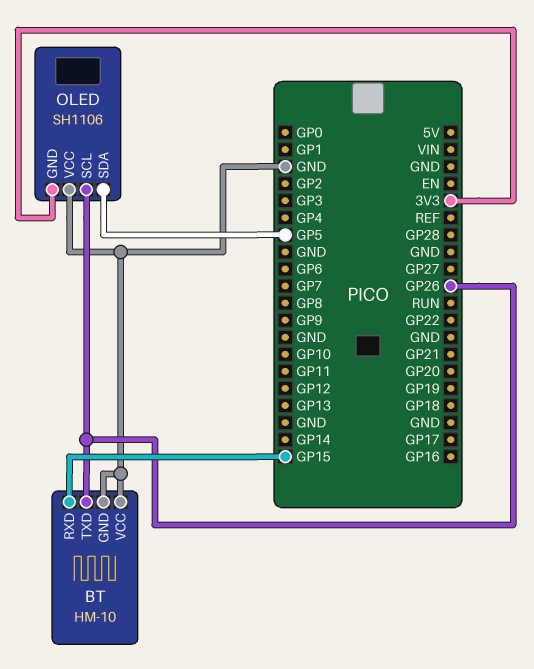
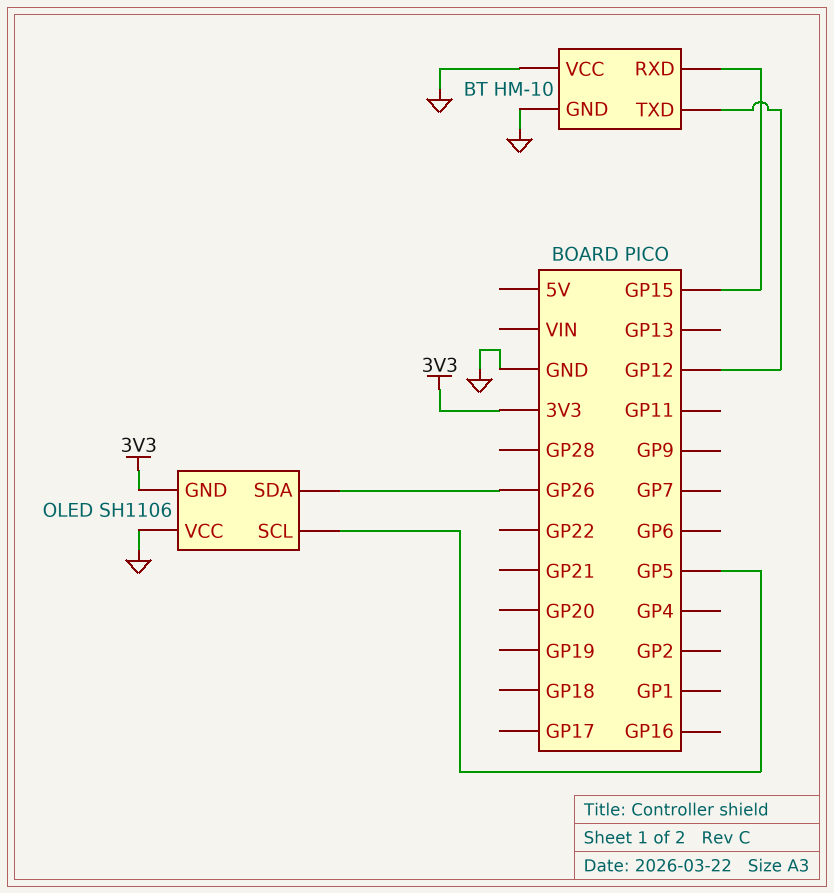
BT pin TXD: GP26 -> GP12
OLED pin SCL: GP26 -> GP5
OLED pin SDA: GP5 -> GP26

